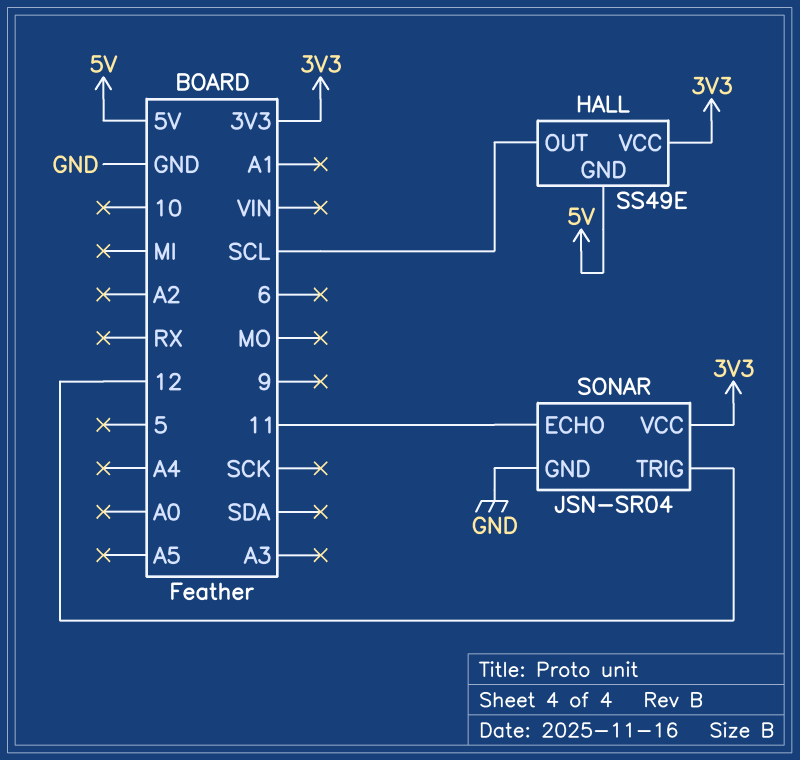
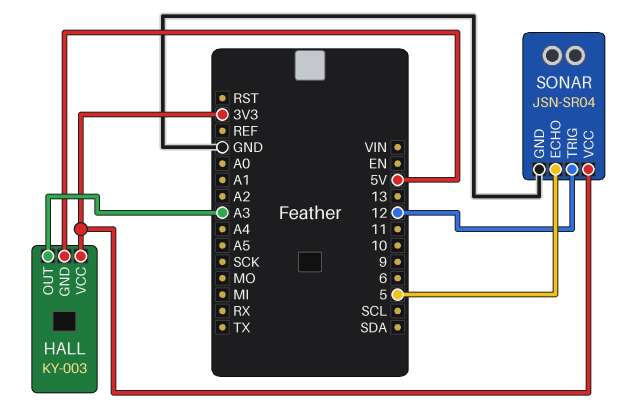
HALL: SS49E -> KY-003
HALL pin OUT: SCL -> A3
SONAR pin ECHO: 11 -> 5

